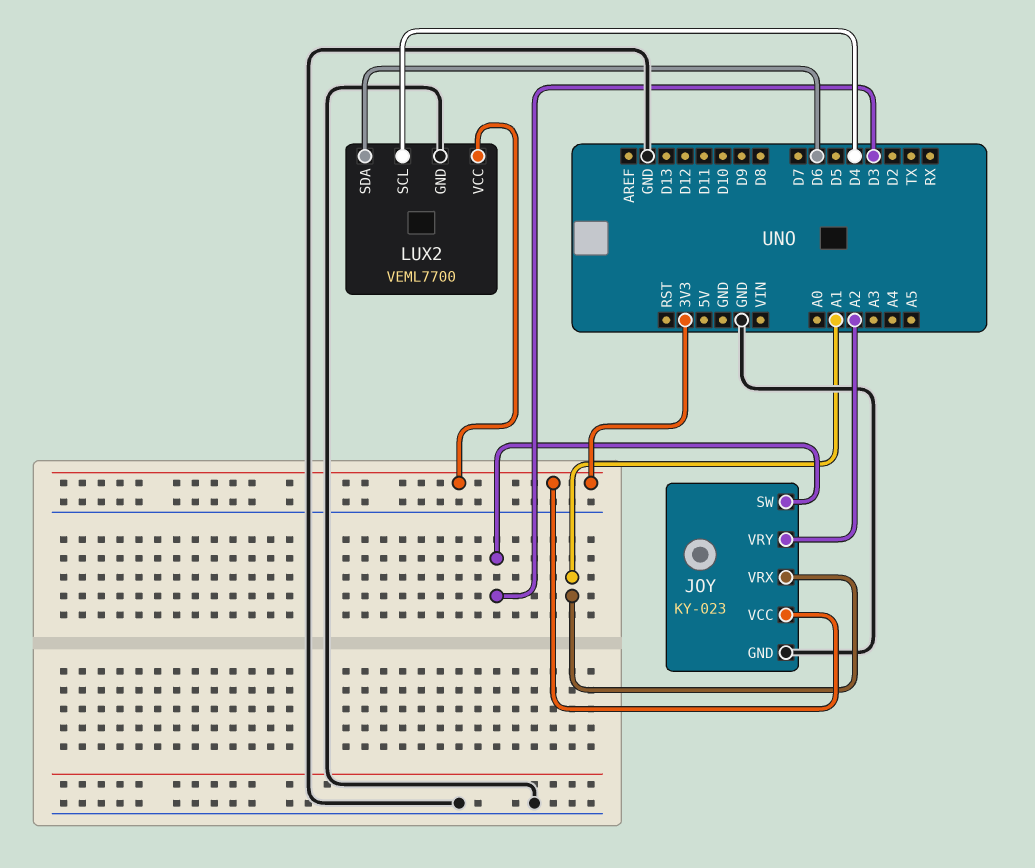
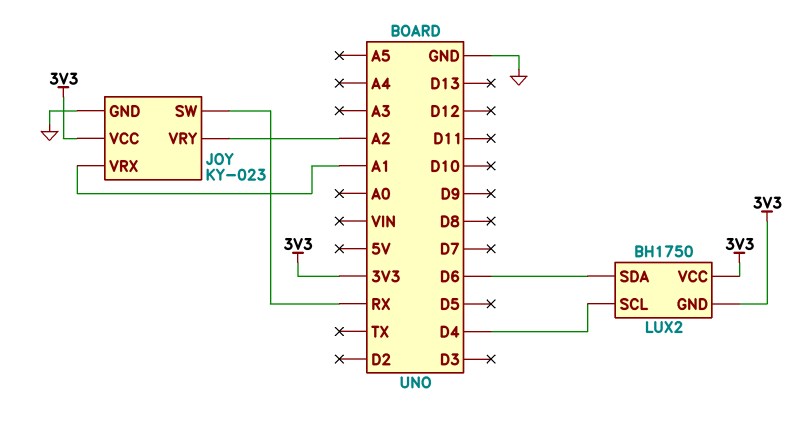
JOY pin SW: D3 -> RX
LUX2: VEML7700 -> BH1750
LUX2 pin GND: GND -> 3V3

